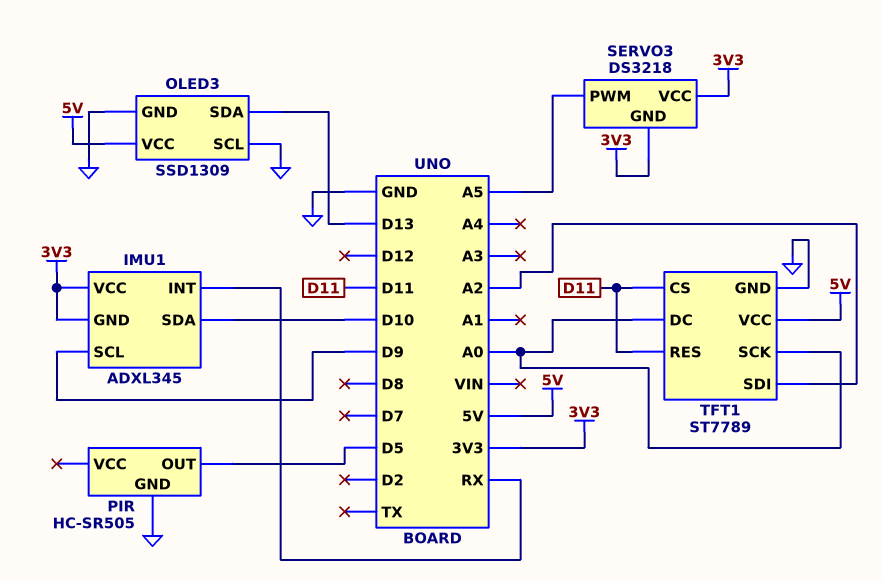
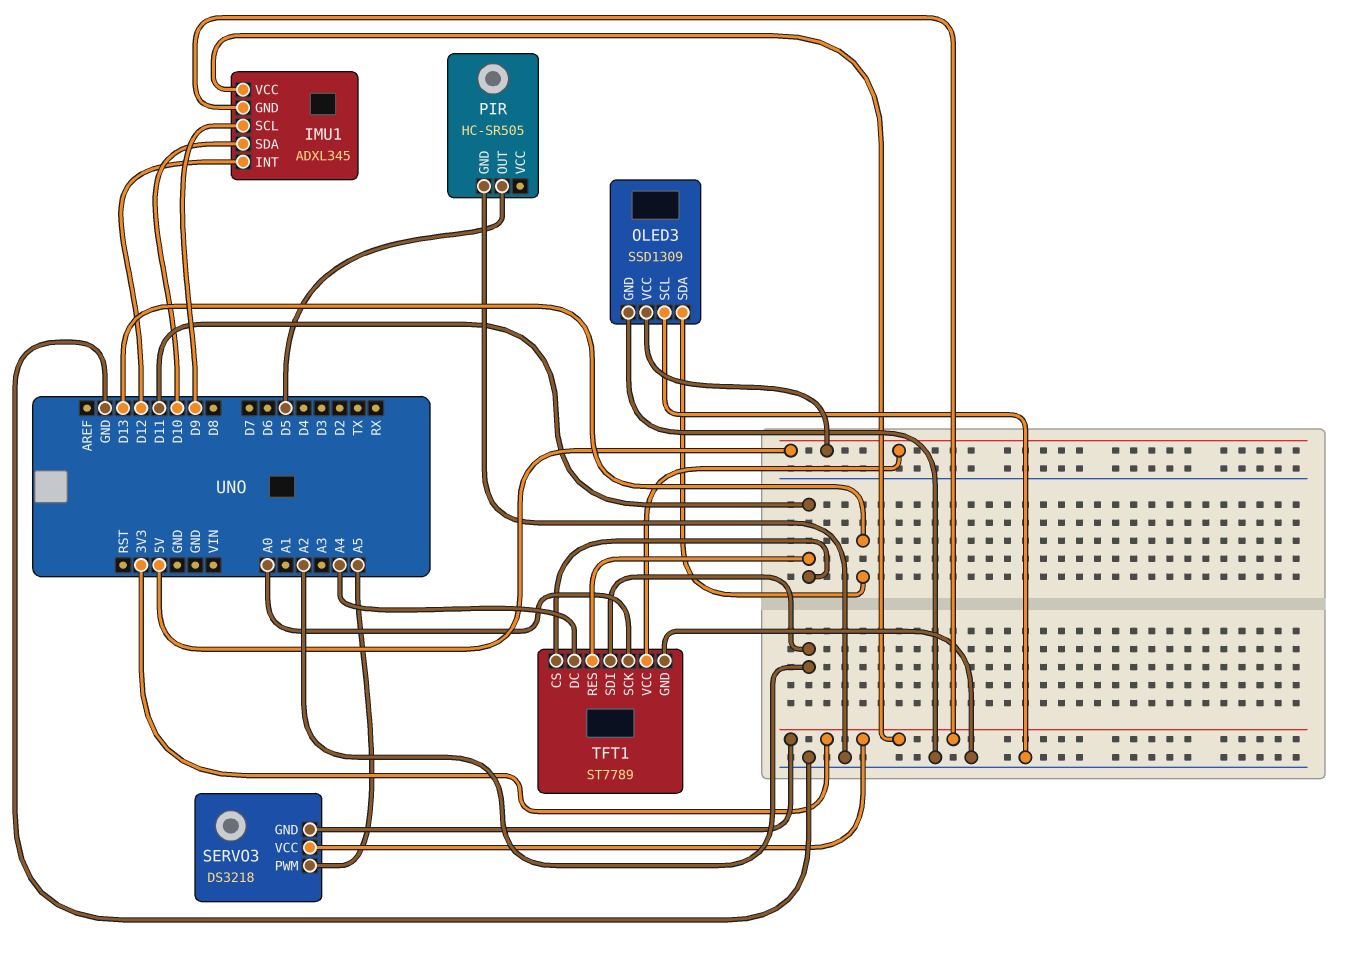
IMU1 pin INT: RX -> D12
TFT1 pin DC: A0 -> A4

